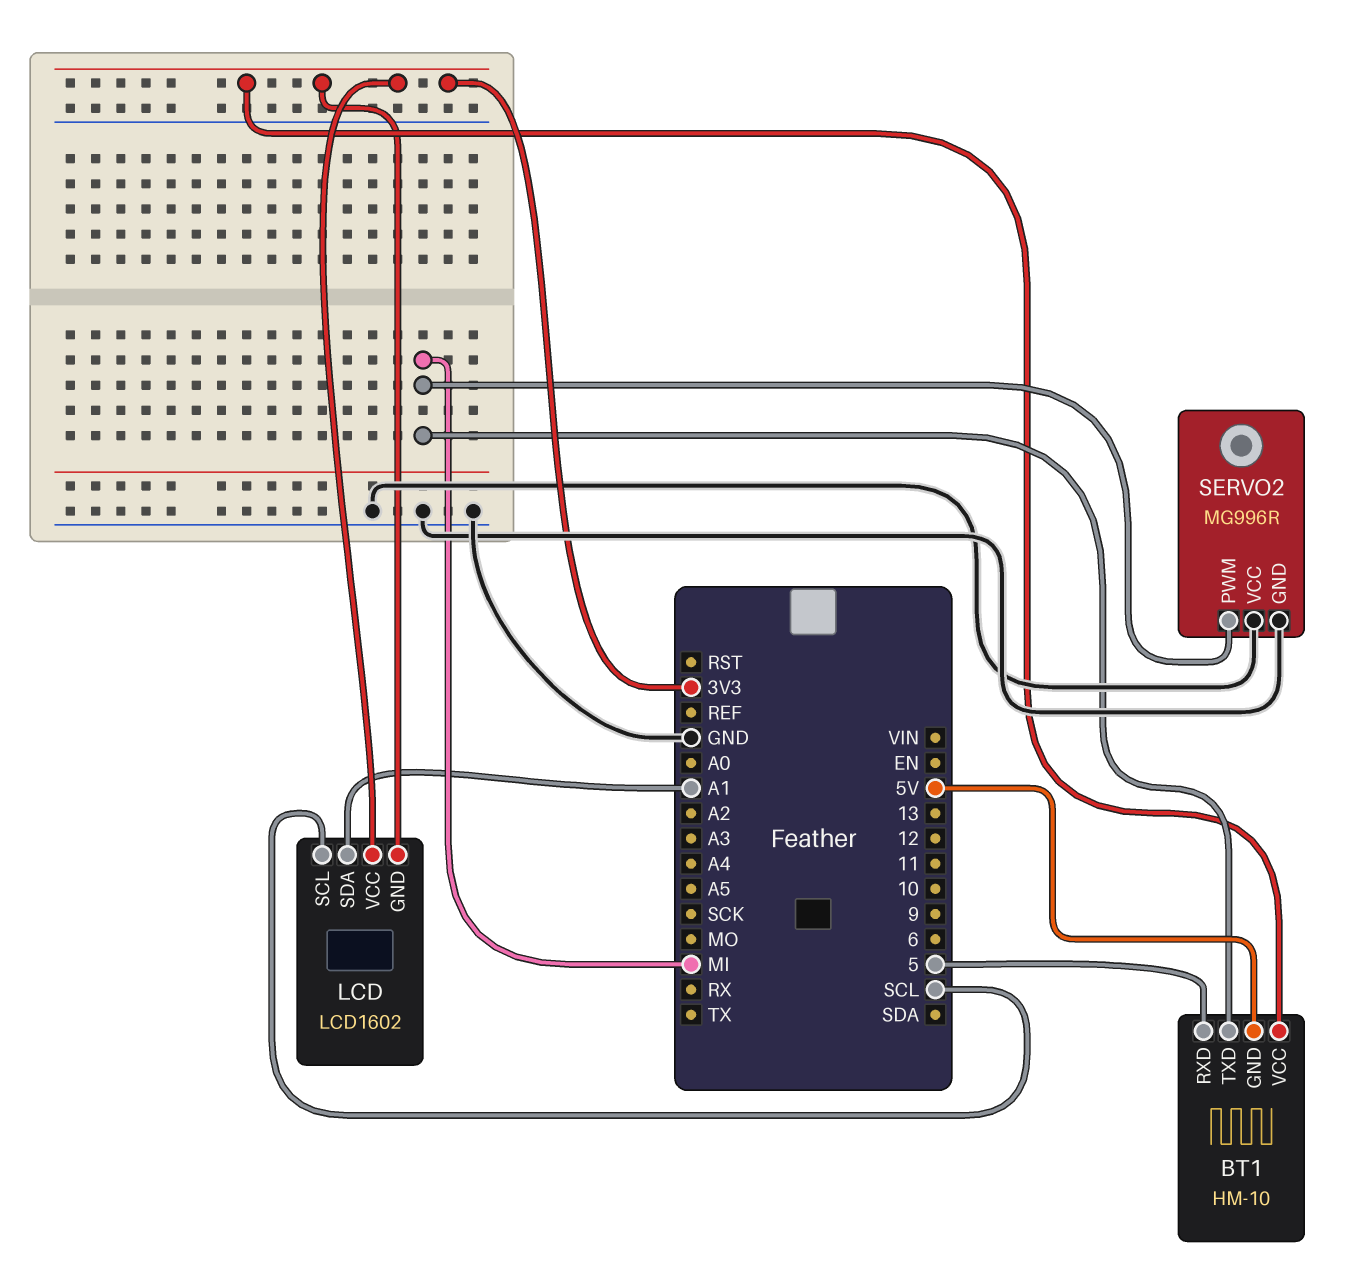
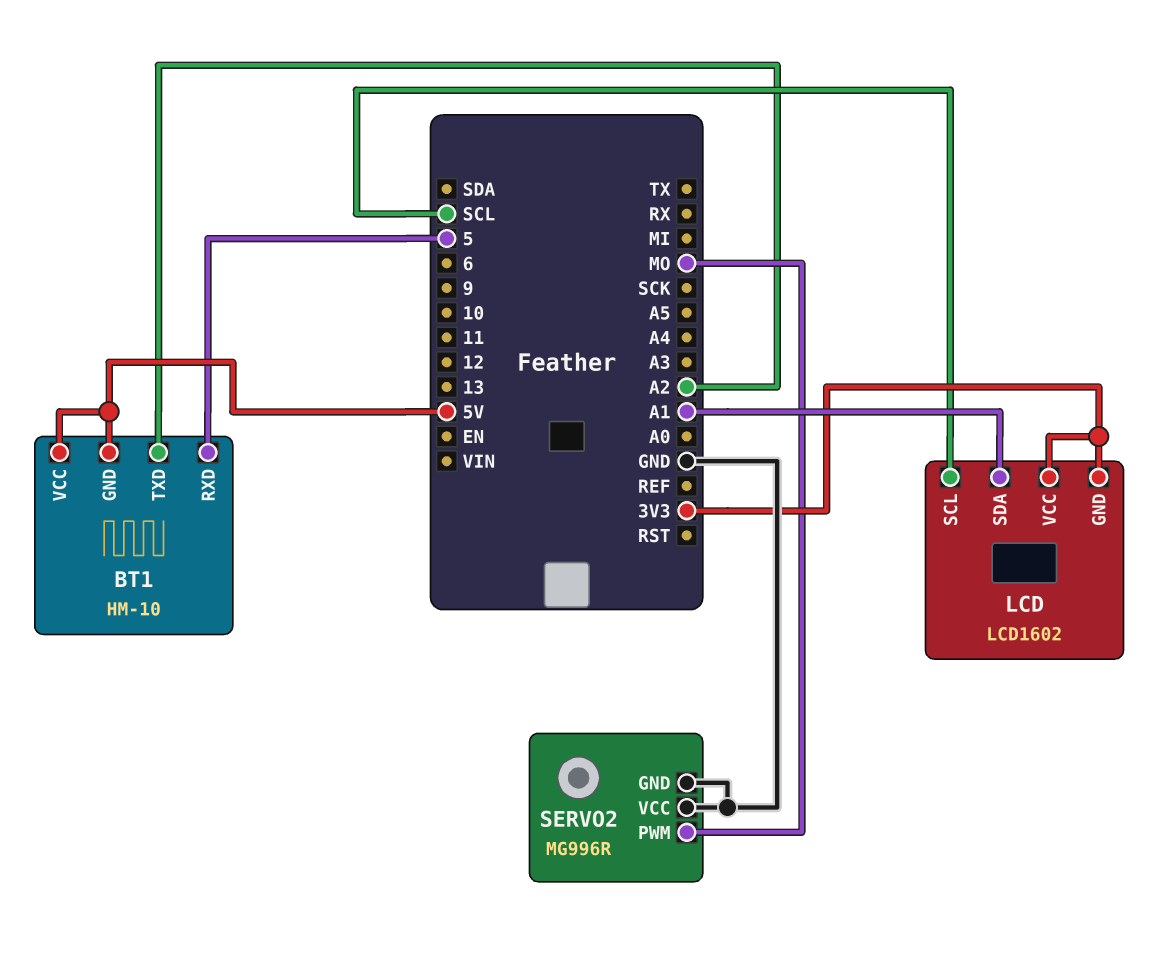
BT1 pin TXD: MI -> A2
BT1 pin VCC: 3V3 -> 5V
SERVO2 pin PWM: MI -> MO

